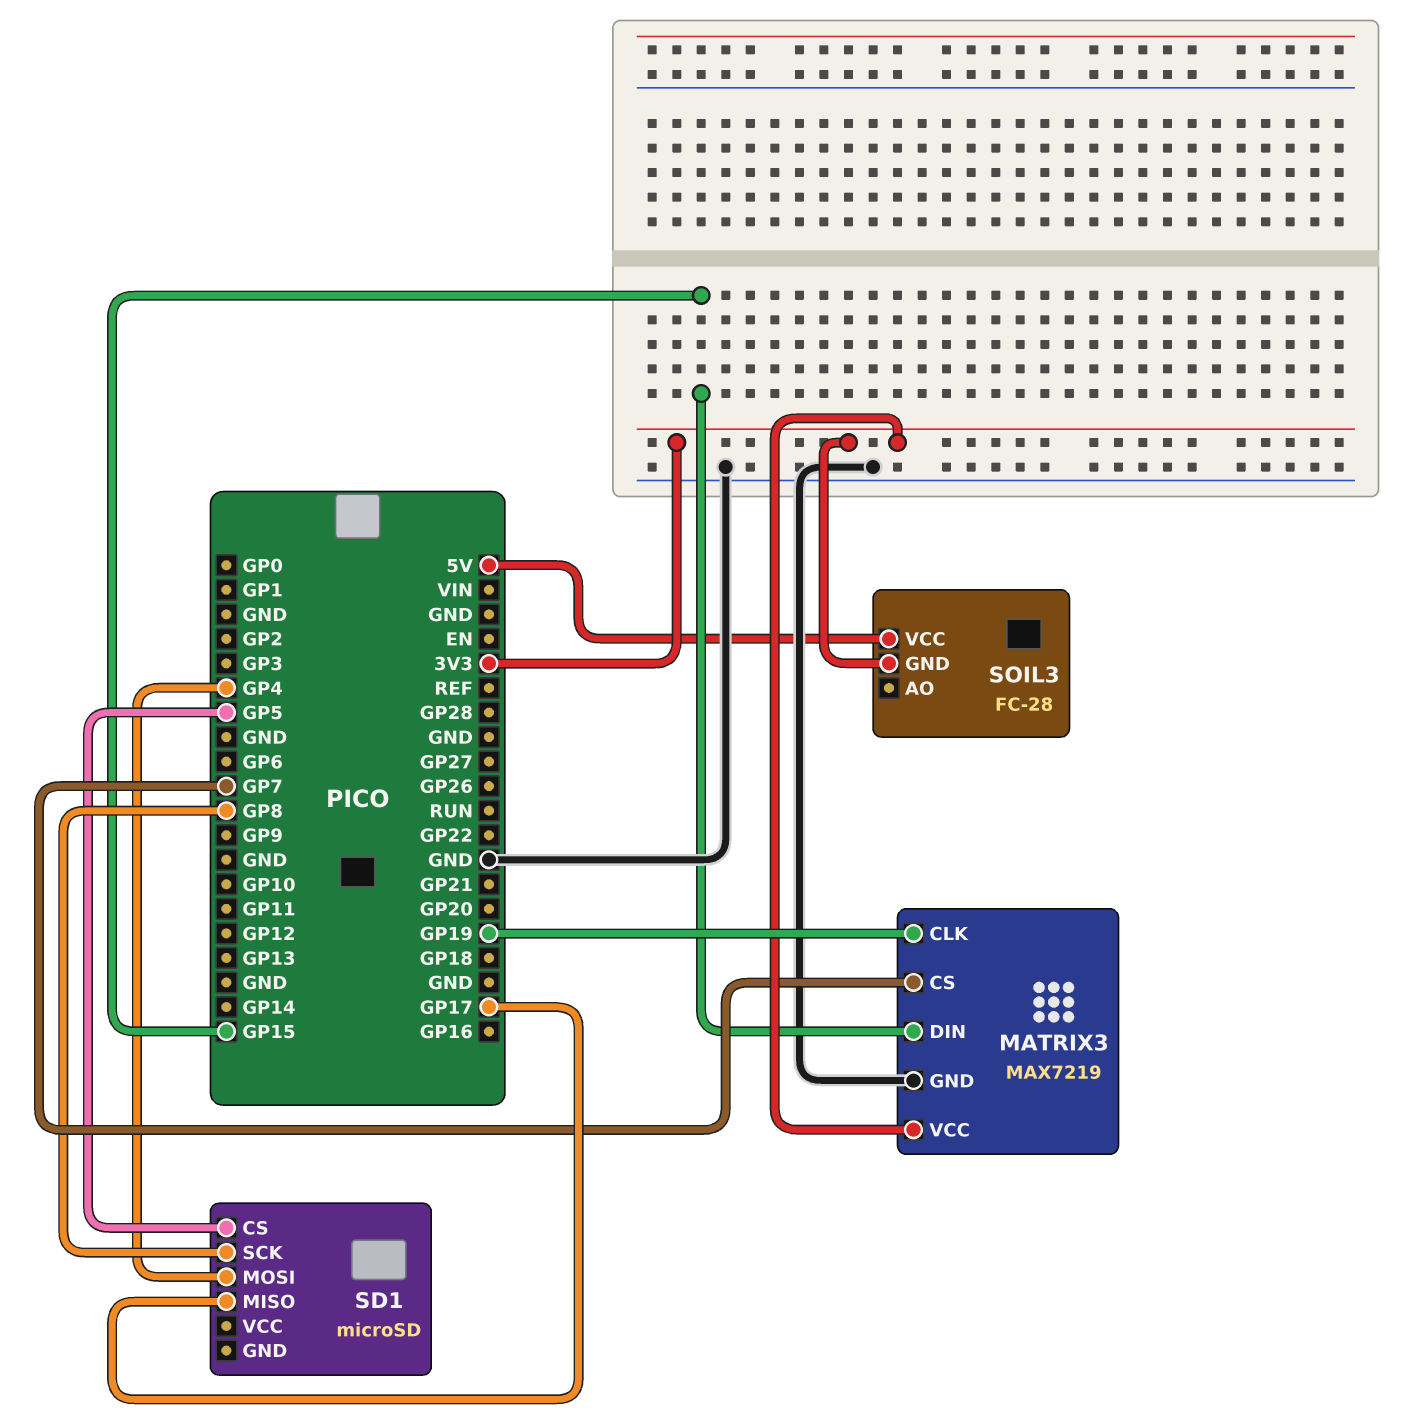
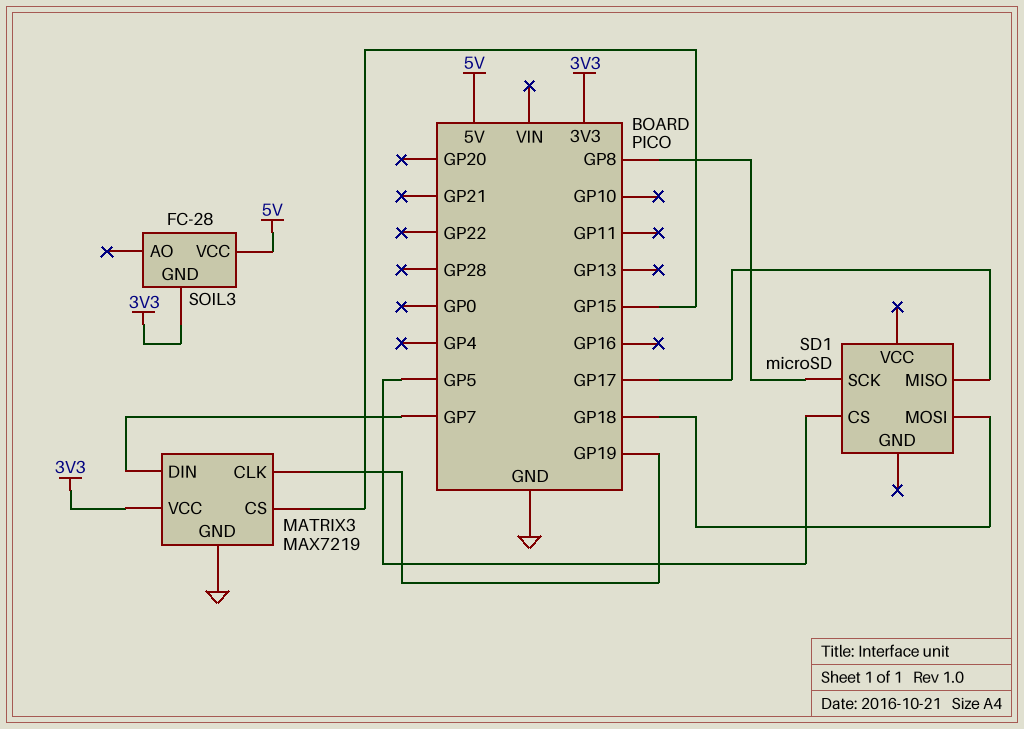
MATRIX3 pin CS: GP7 -> GP15
MATRIX3 pin DIN: GP15 -> GP7
SD1 pin MOSI: GP4 -> GP18

